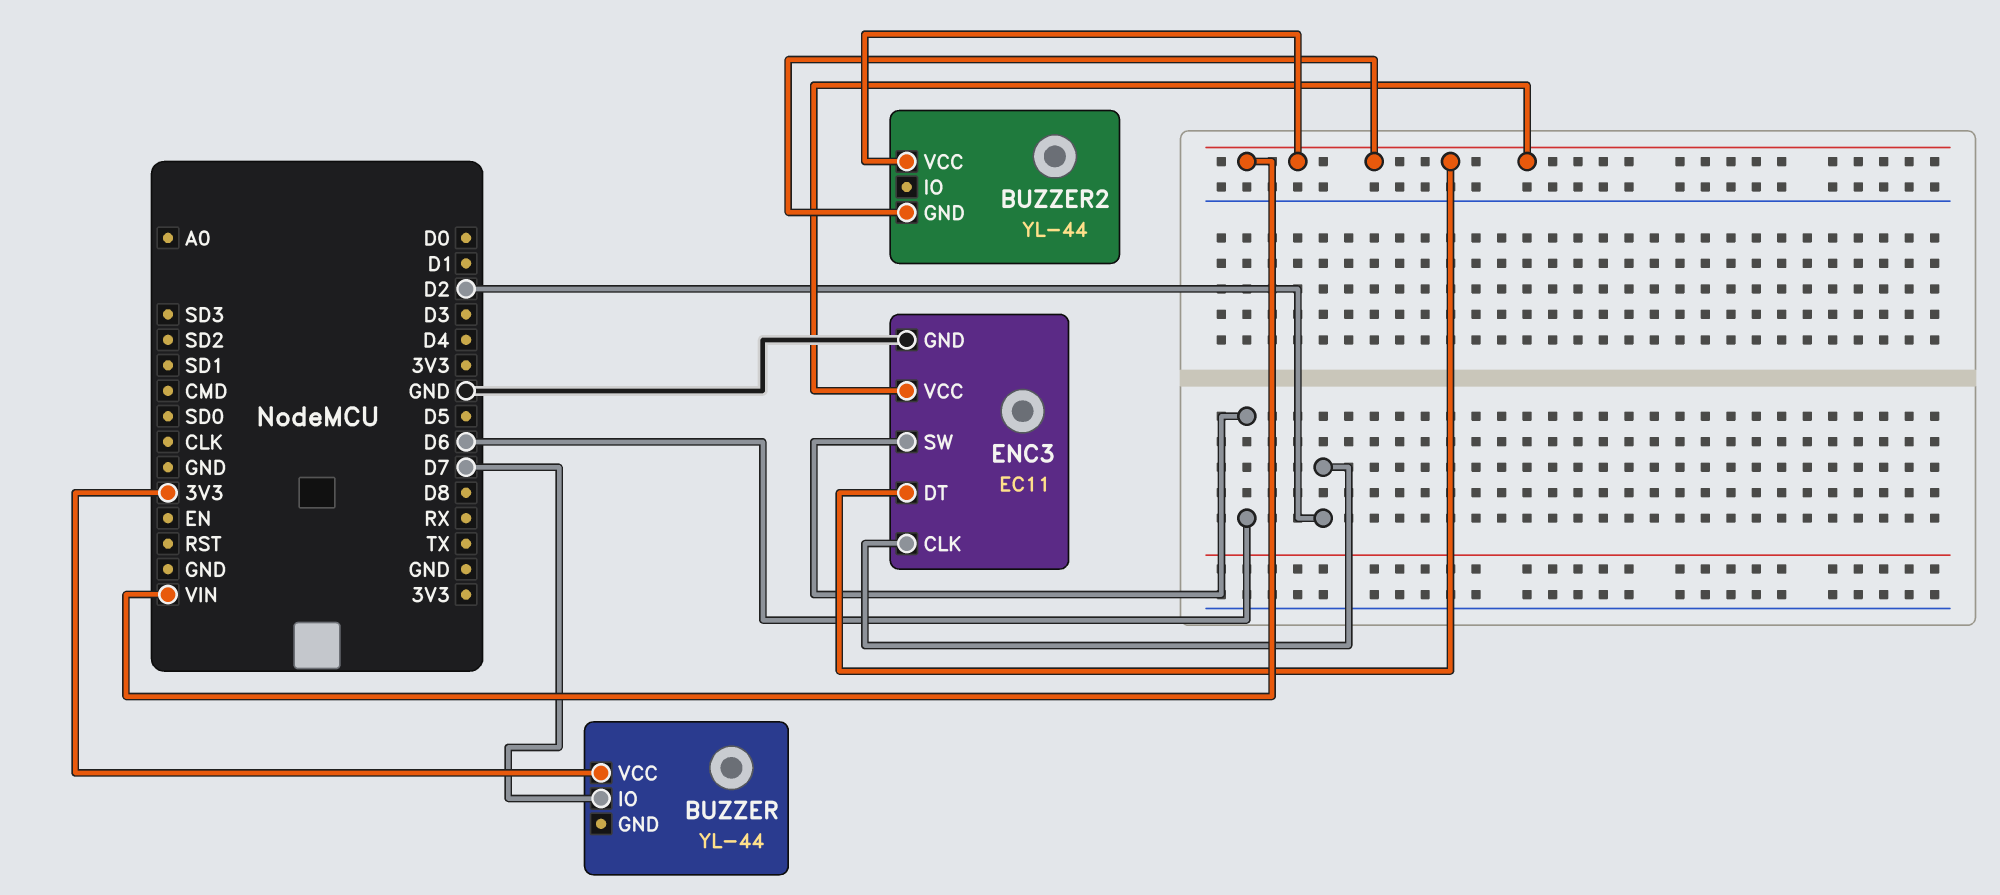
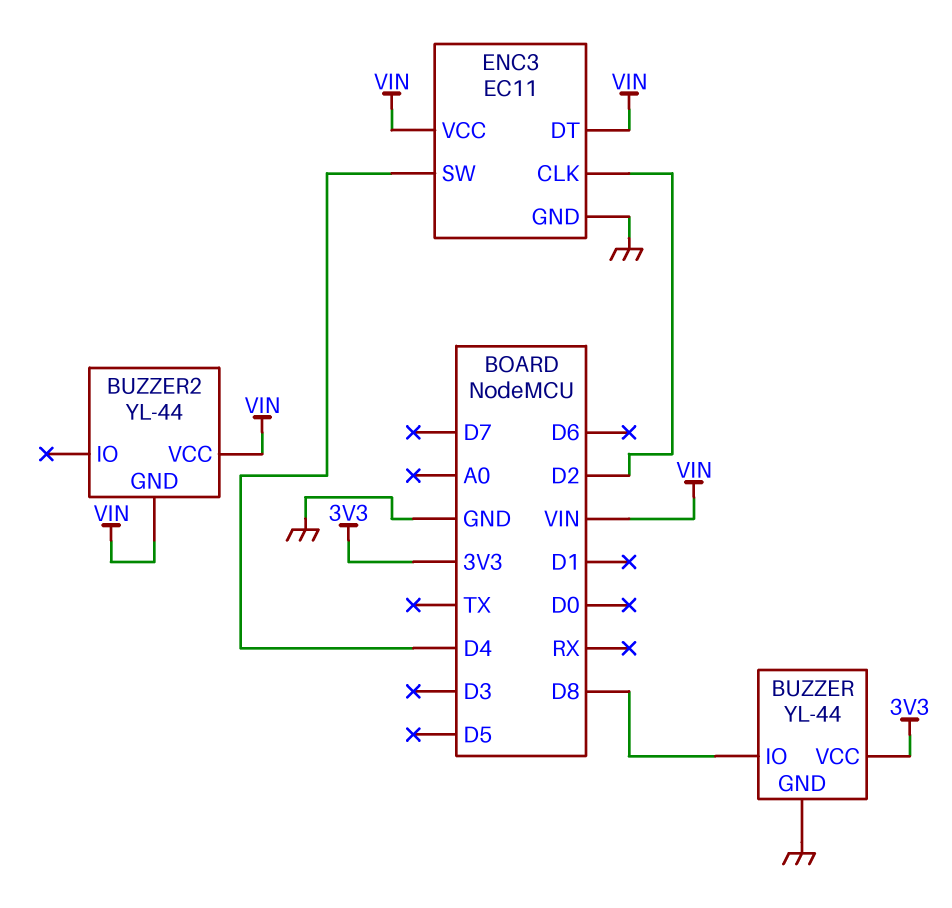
BUZZER pin GND: none -> GND
BUZZER pin IO: D7 -> D8
ENC3 pin SW: D6 -> D4

